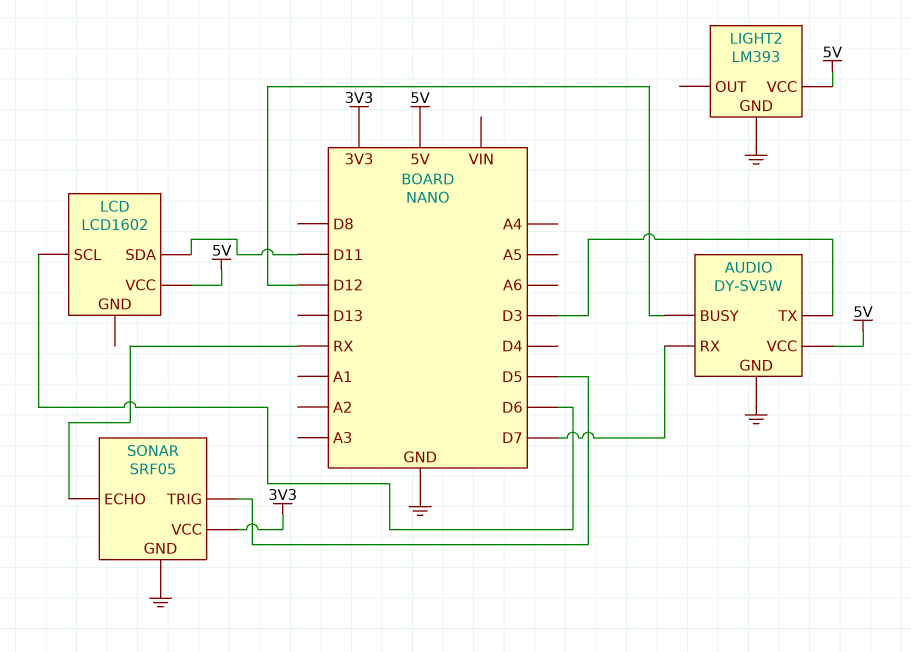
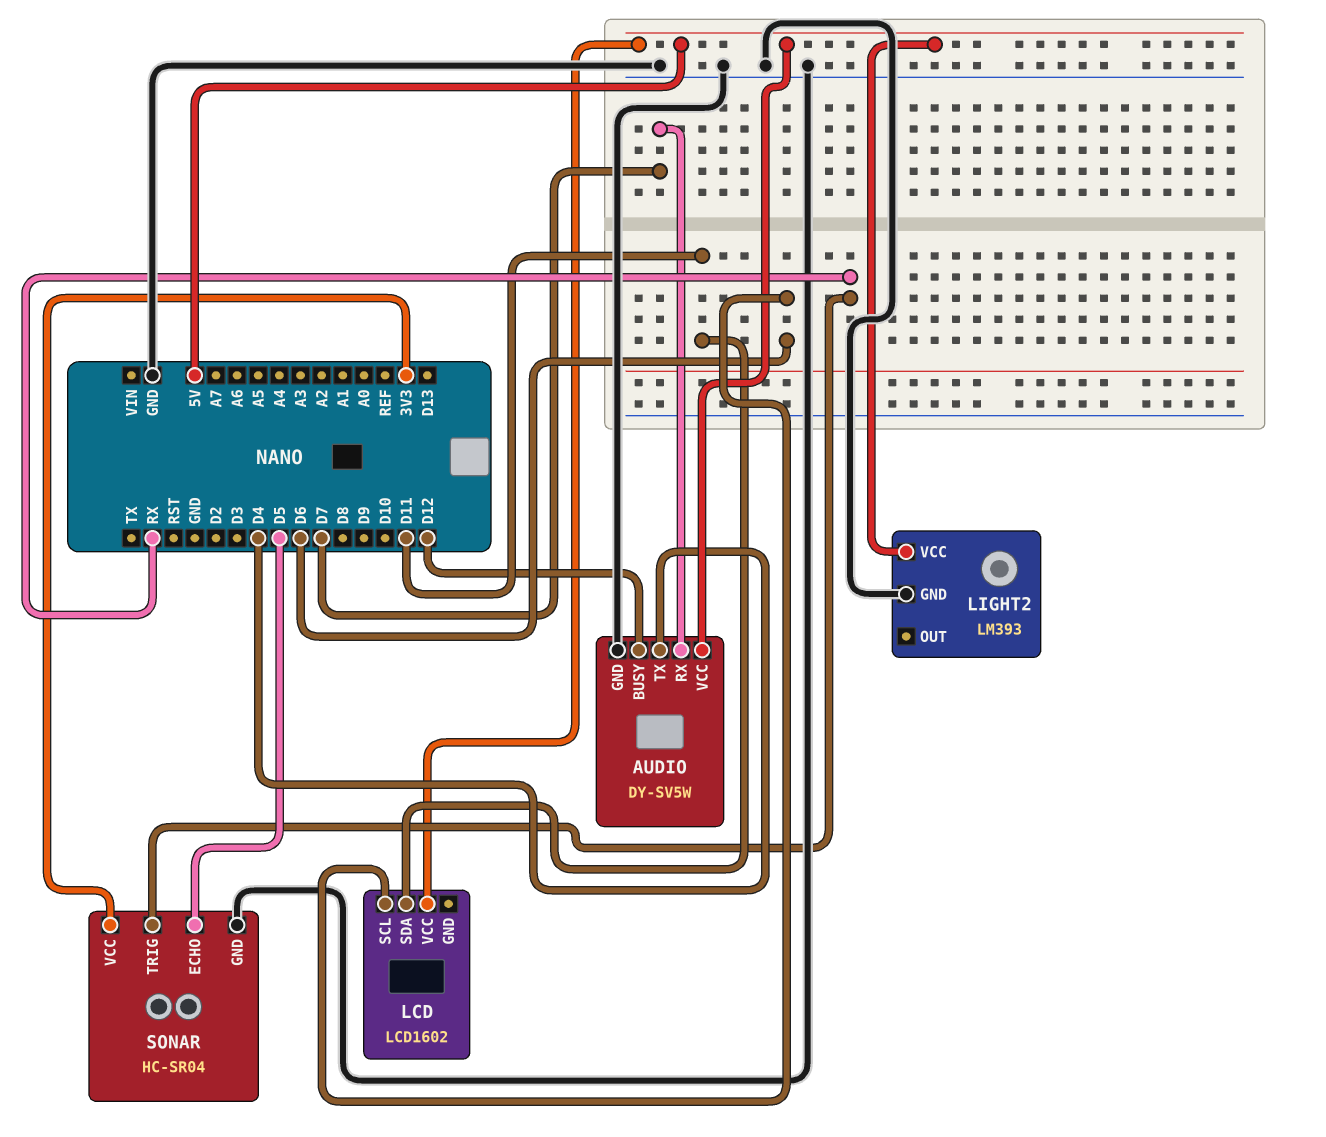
AUDIO pin TX: D3 -> D4
SONAR: SRF05 -> HC-SR04
SONAR pin ECHO: RX -> D5
SONAR pin TRIG: D5 -> RX

